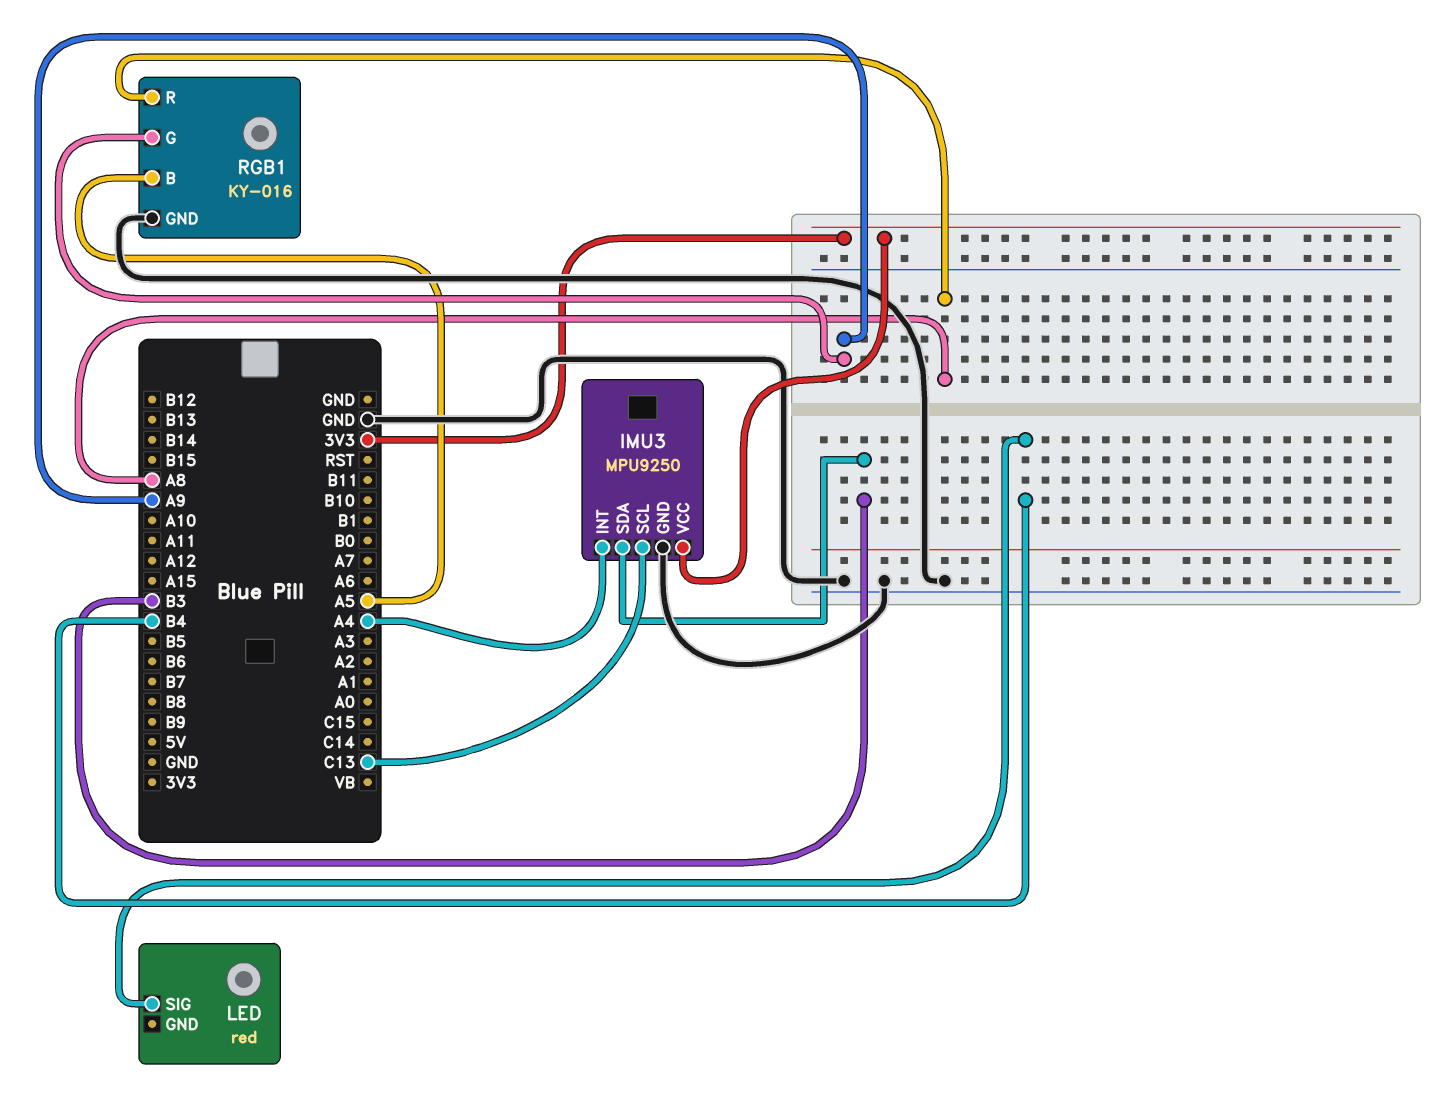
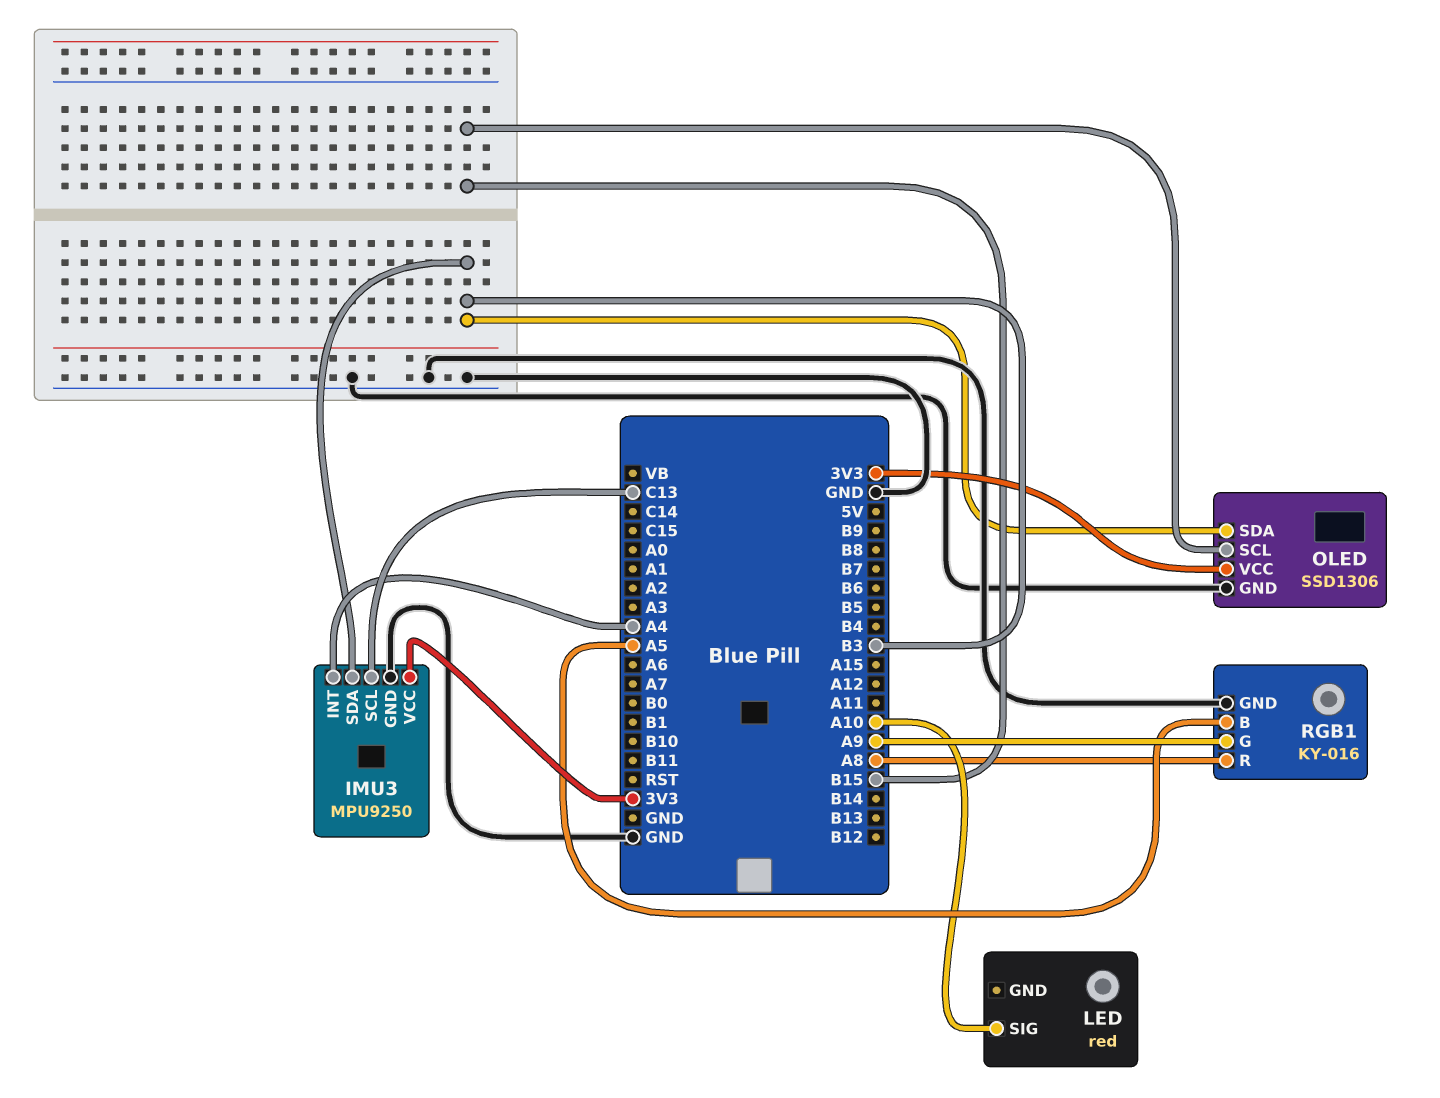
LED pin SIG: B4 -> A10
OLED: none -> SSD1306
OLED pin GND: none -> GND
OLED pin SCL: none -> B15
OLED pin SDA: none -> B3
OLED pin VCC: none -> 3V3

